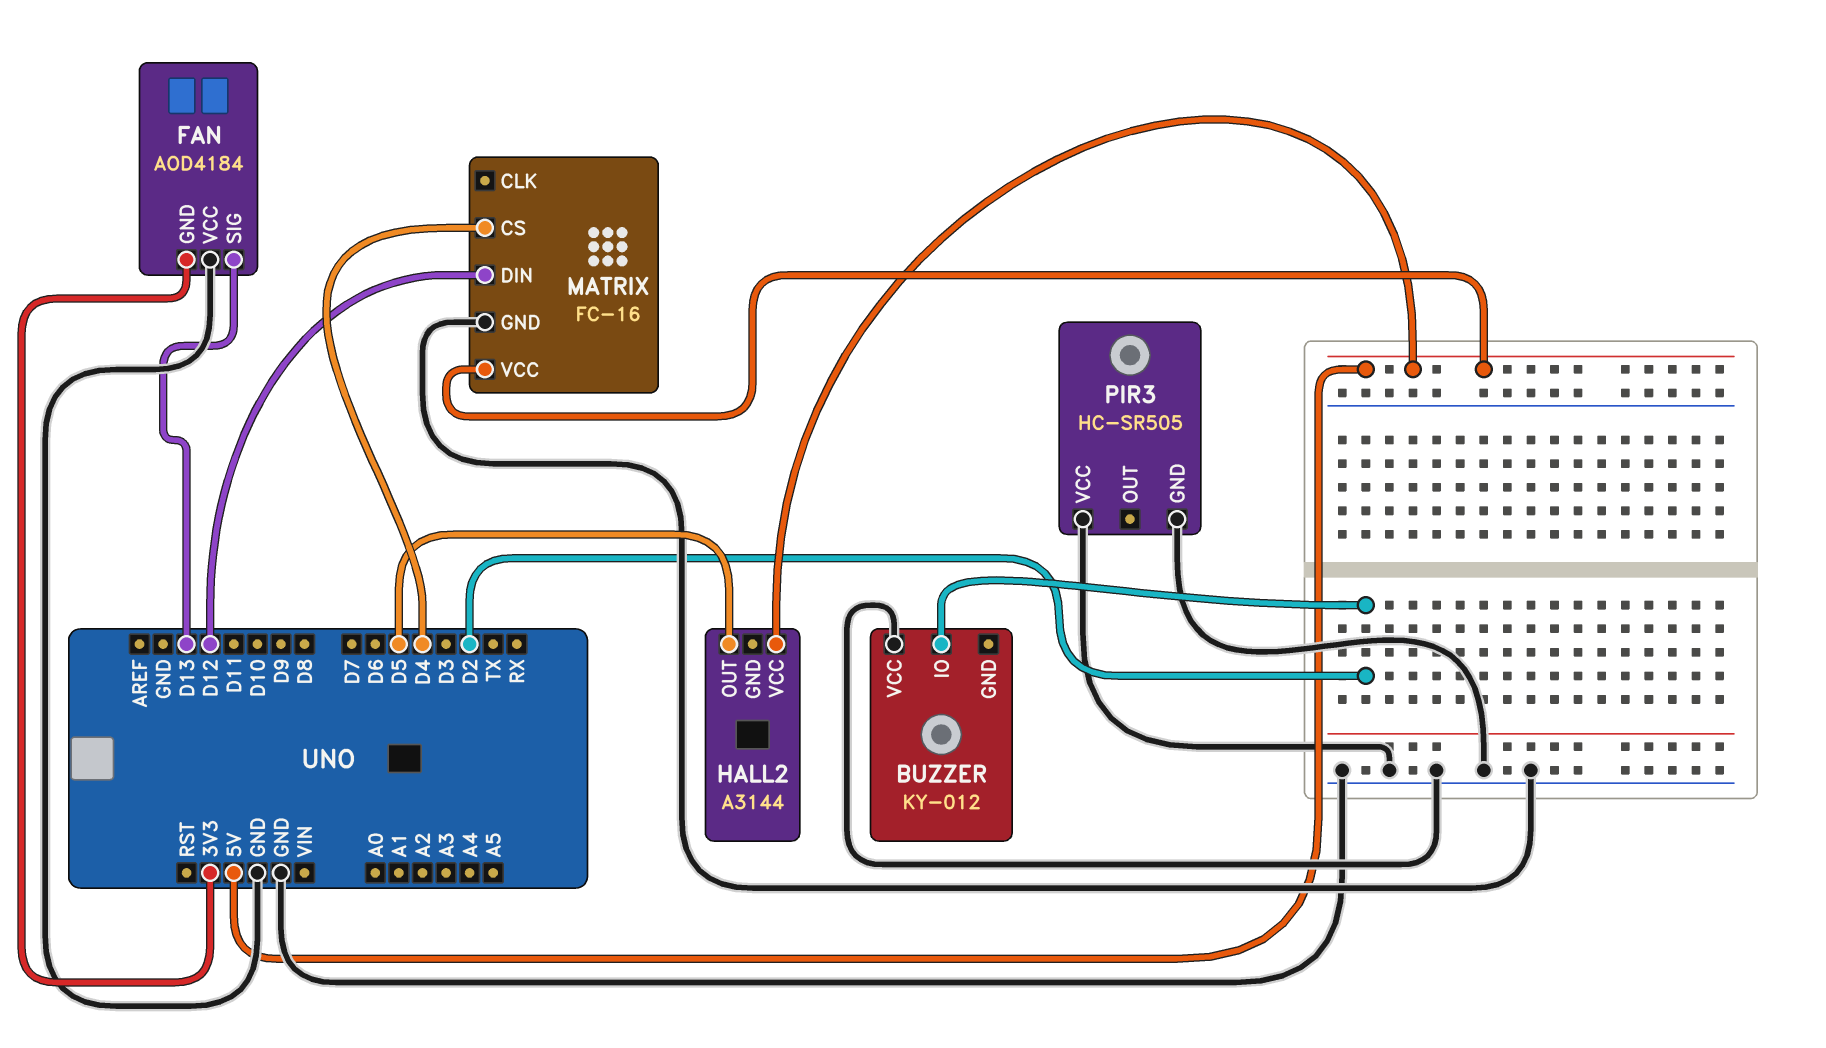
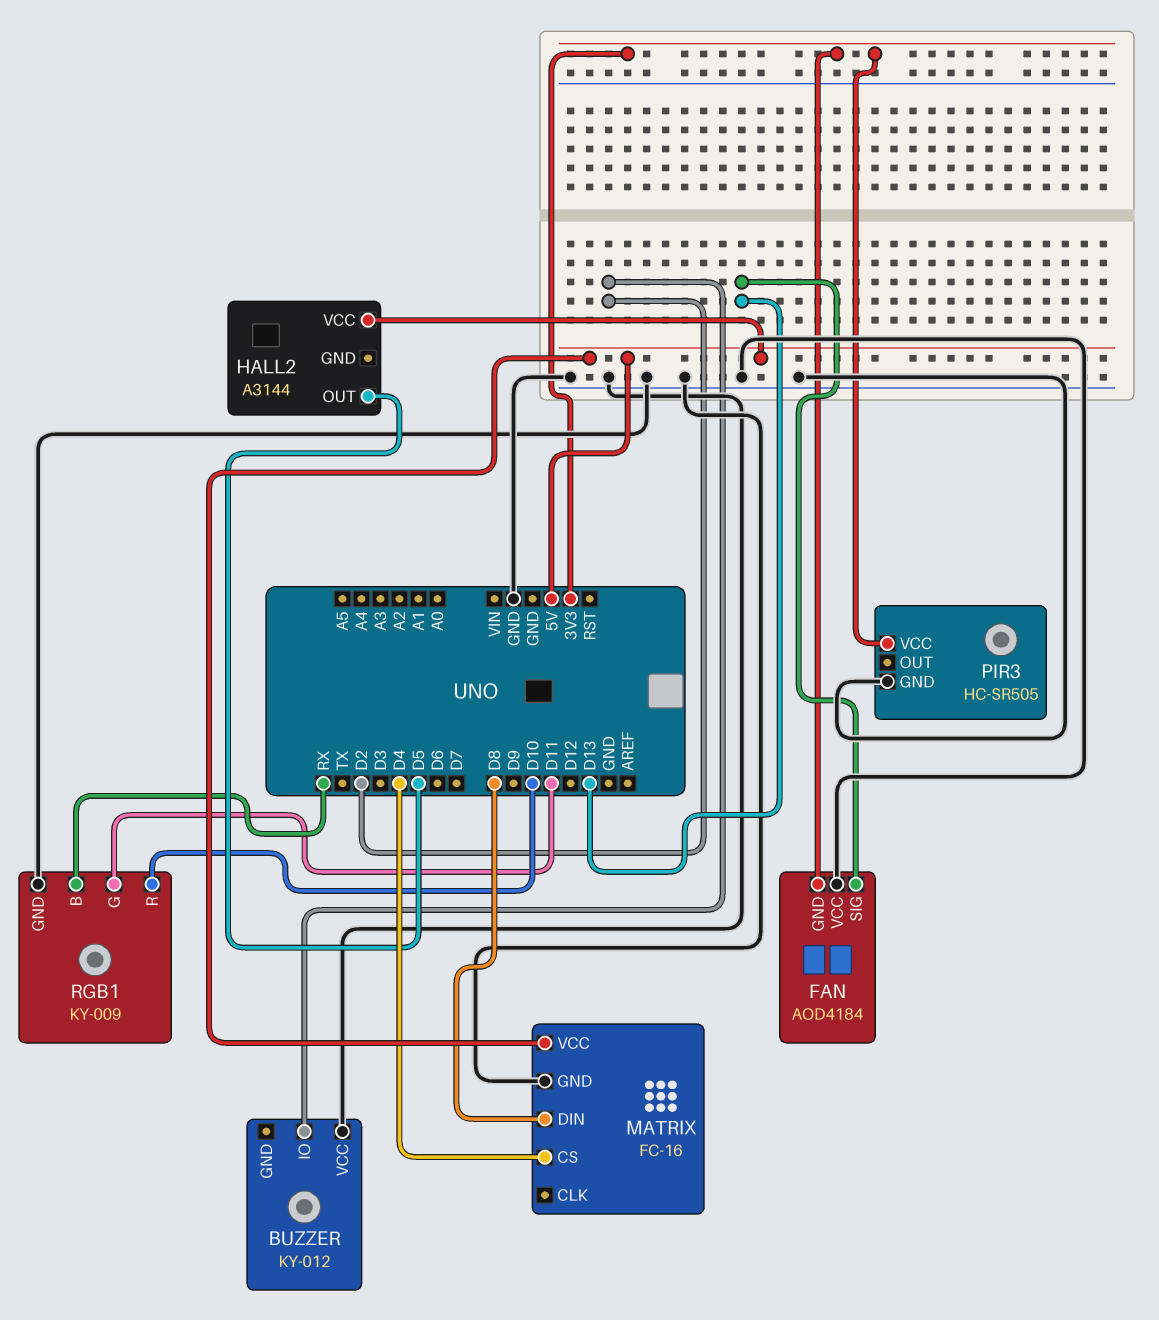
MATRIX pin DIN: D12 -> D8
PIR3 pin VCC: GND -> 3V3
RGB1: none -> KY-009
RGB1 pin B: none -> RX
RGB1 pin G: none -> D11
RGB1 pin GND: none -> GND
RGB1 pin R: none -> D10

